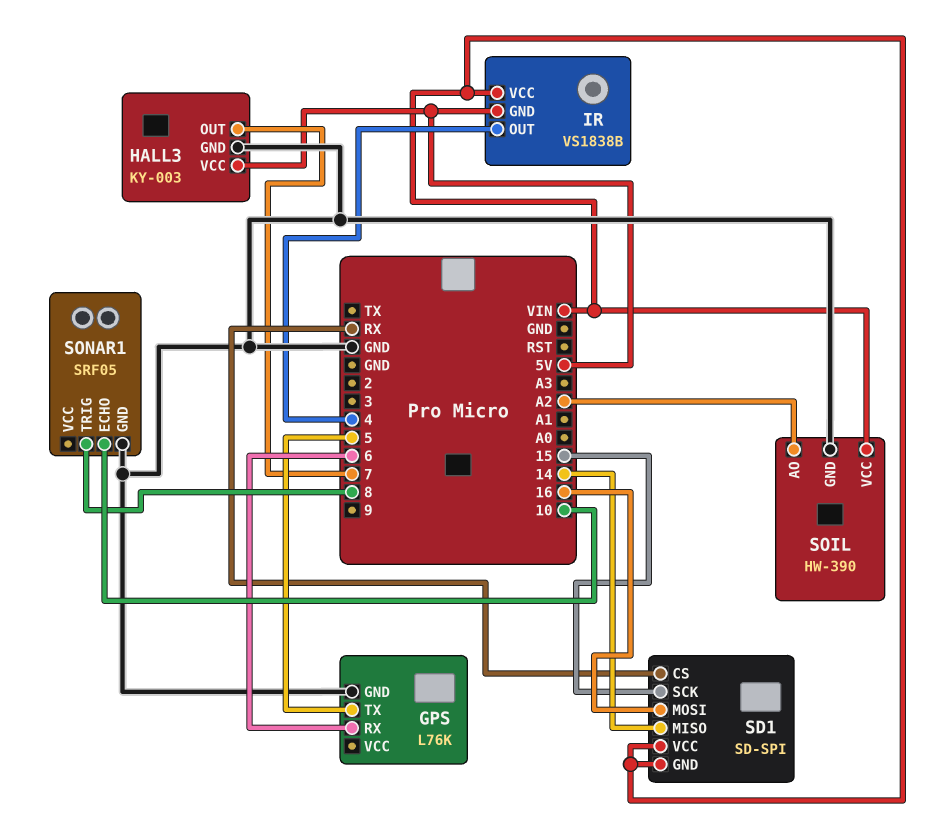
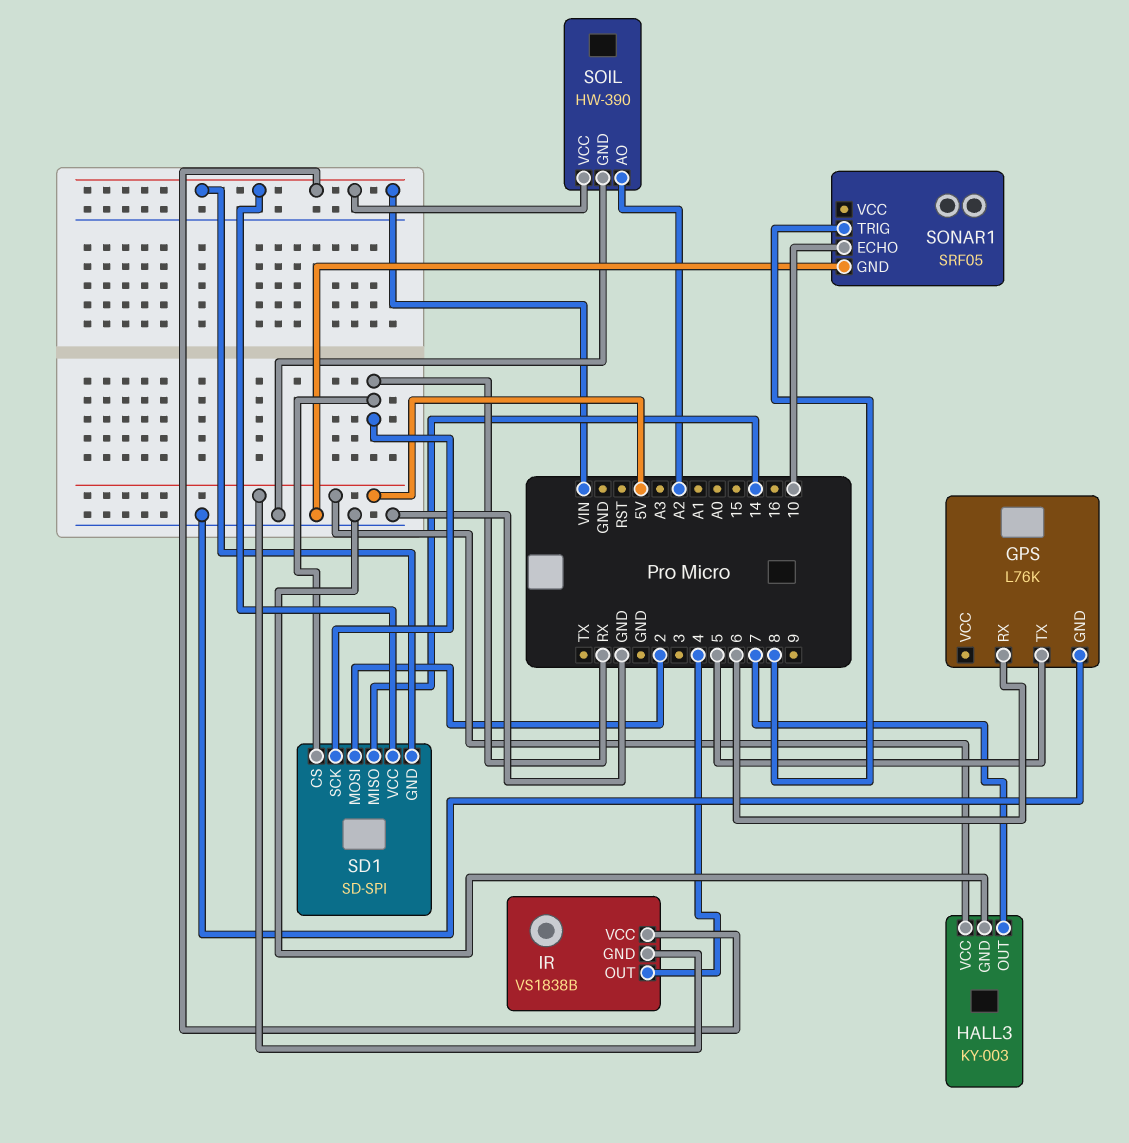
SD1 pin MOSI: 16 -> 2
SD1 pin SCK: 15 -> RX

